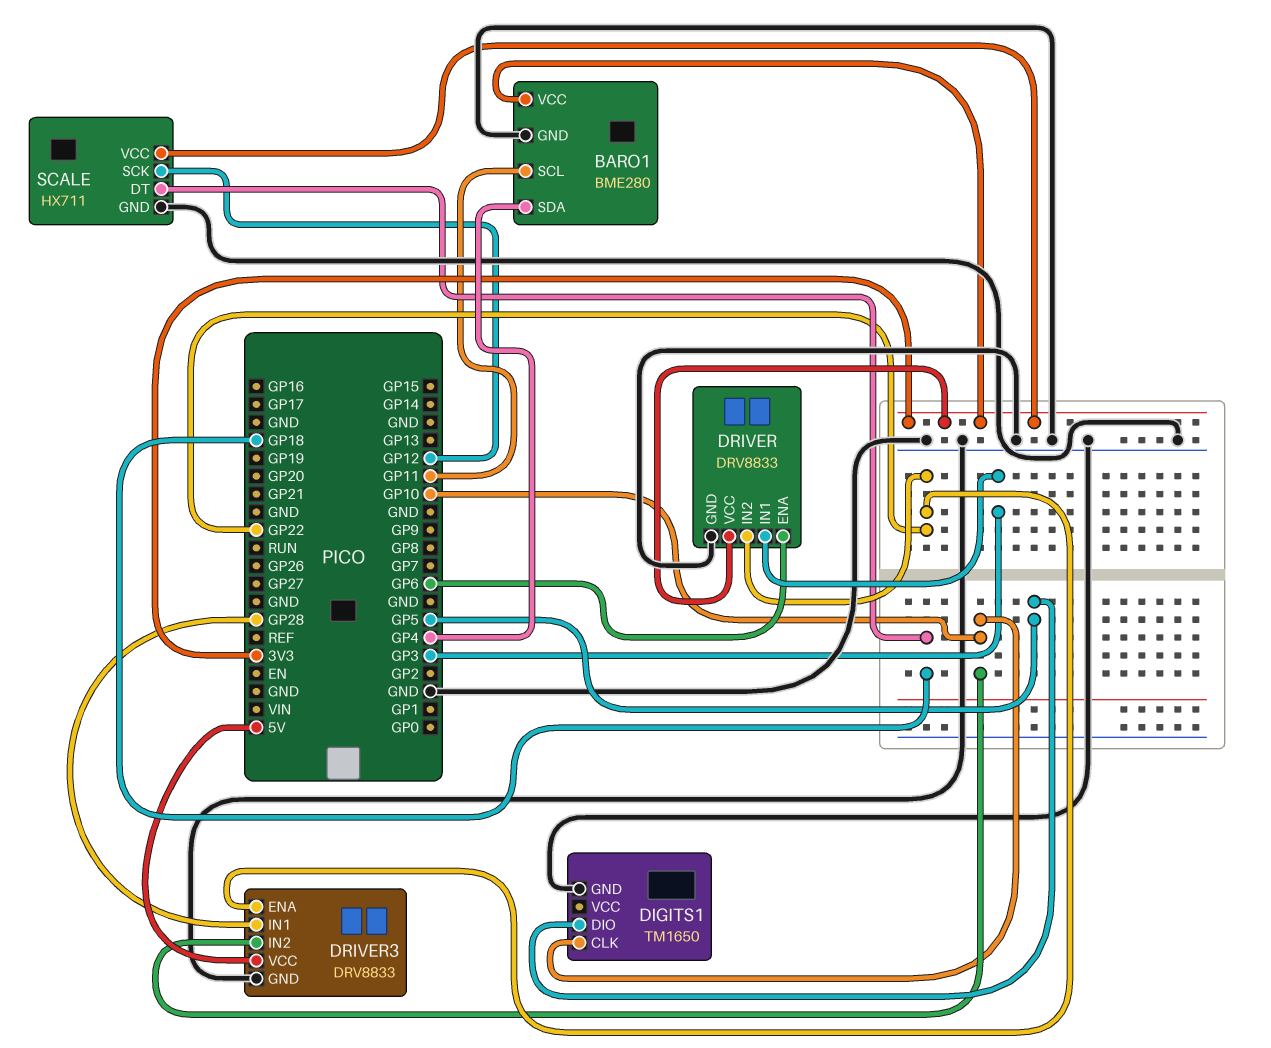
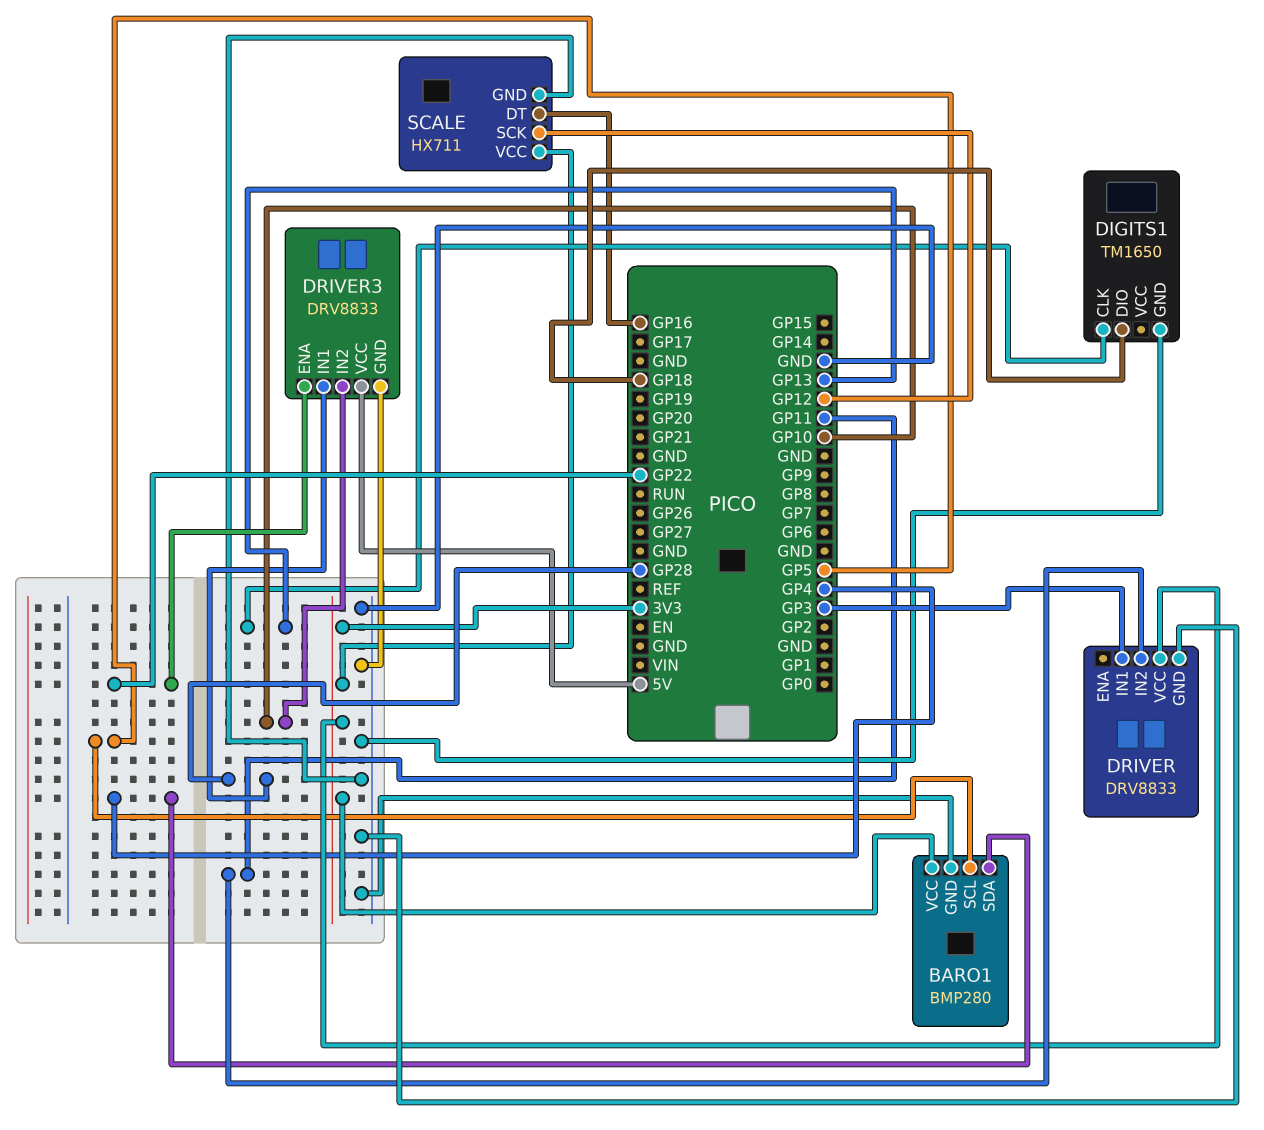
BARO1: BME280 -> BMP280
BARO1 pin SCL: GP11 -> GP5
DIGITS1 pin CLK: GP10 -> GP13
DIGITS1 pin DIO: GP5 -> GP18
DRIVER pin ENA: GP6 -> none
DRIVER pin IN2: GP22 -> GP11
SCALE pin DT: GP18 -> GP16

